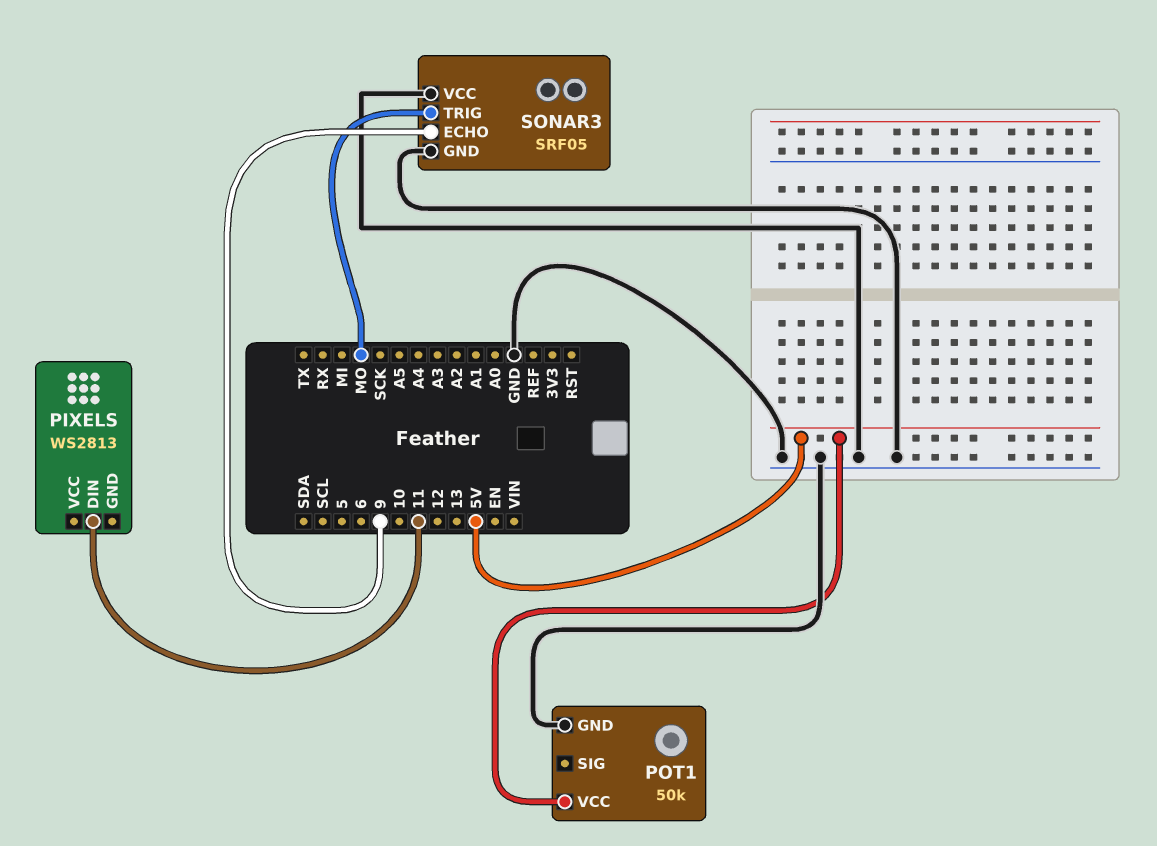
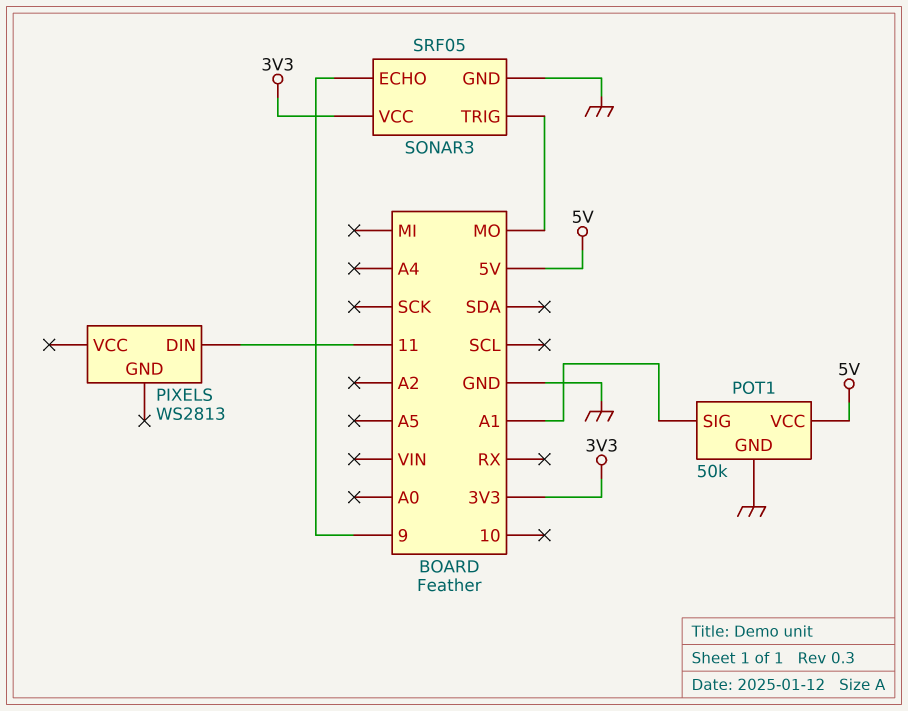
POT1 pin SIG: none -> A1
SONAR3 pin VCC: GND -> 3V3

